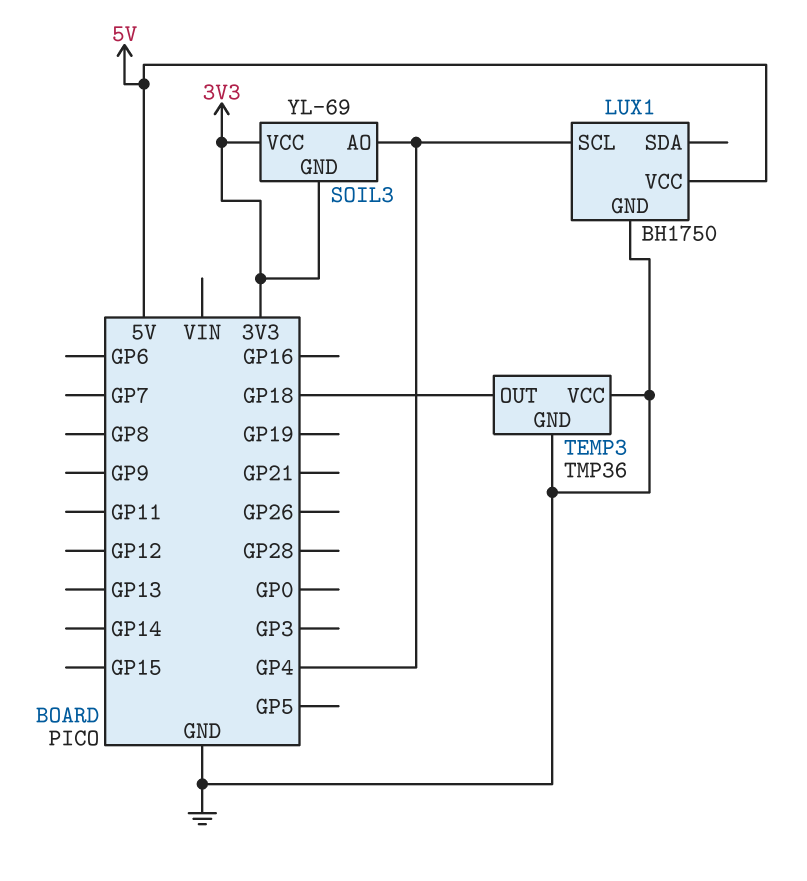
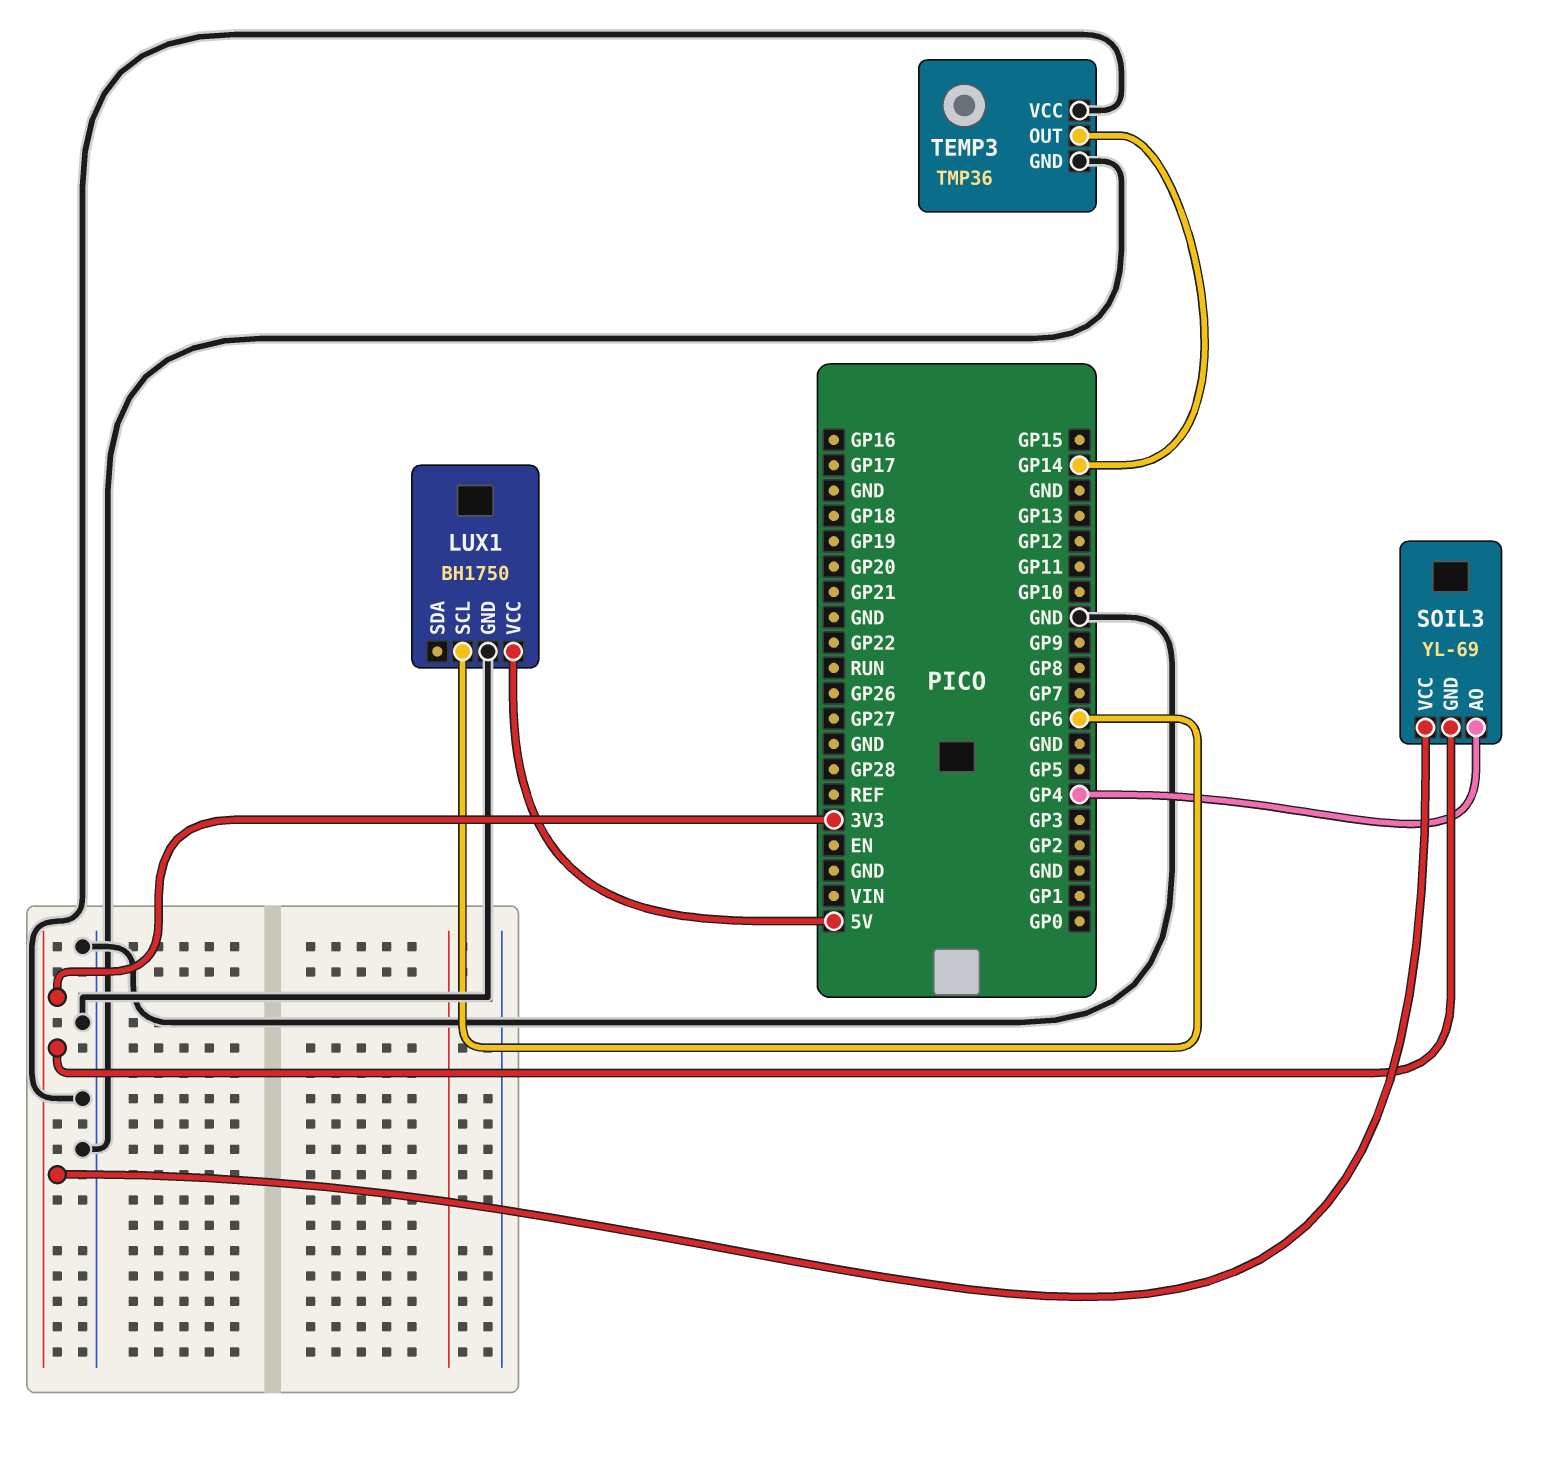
LUX1 pin SCL: GP4 -> GP6
TEMP3 pin OUT: GP18 -> GP14

